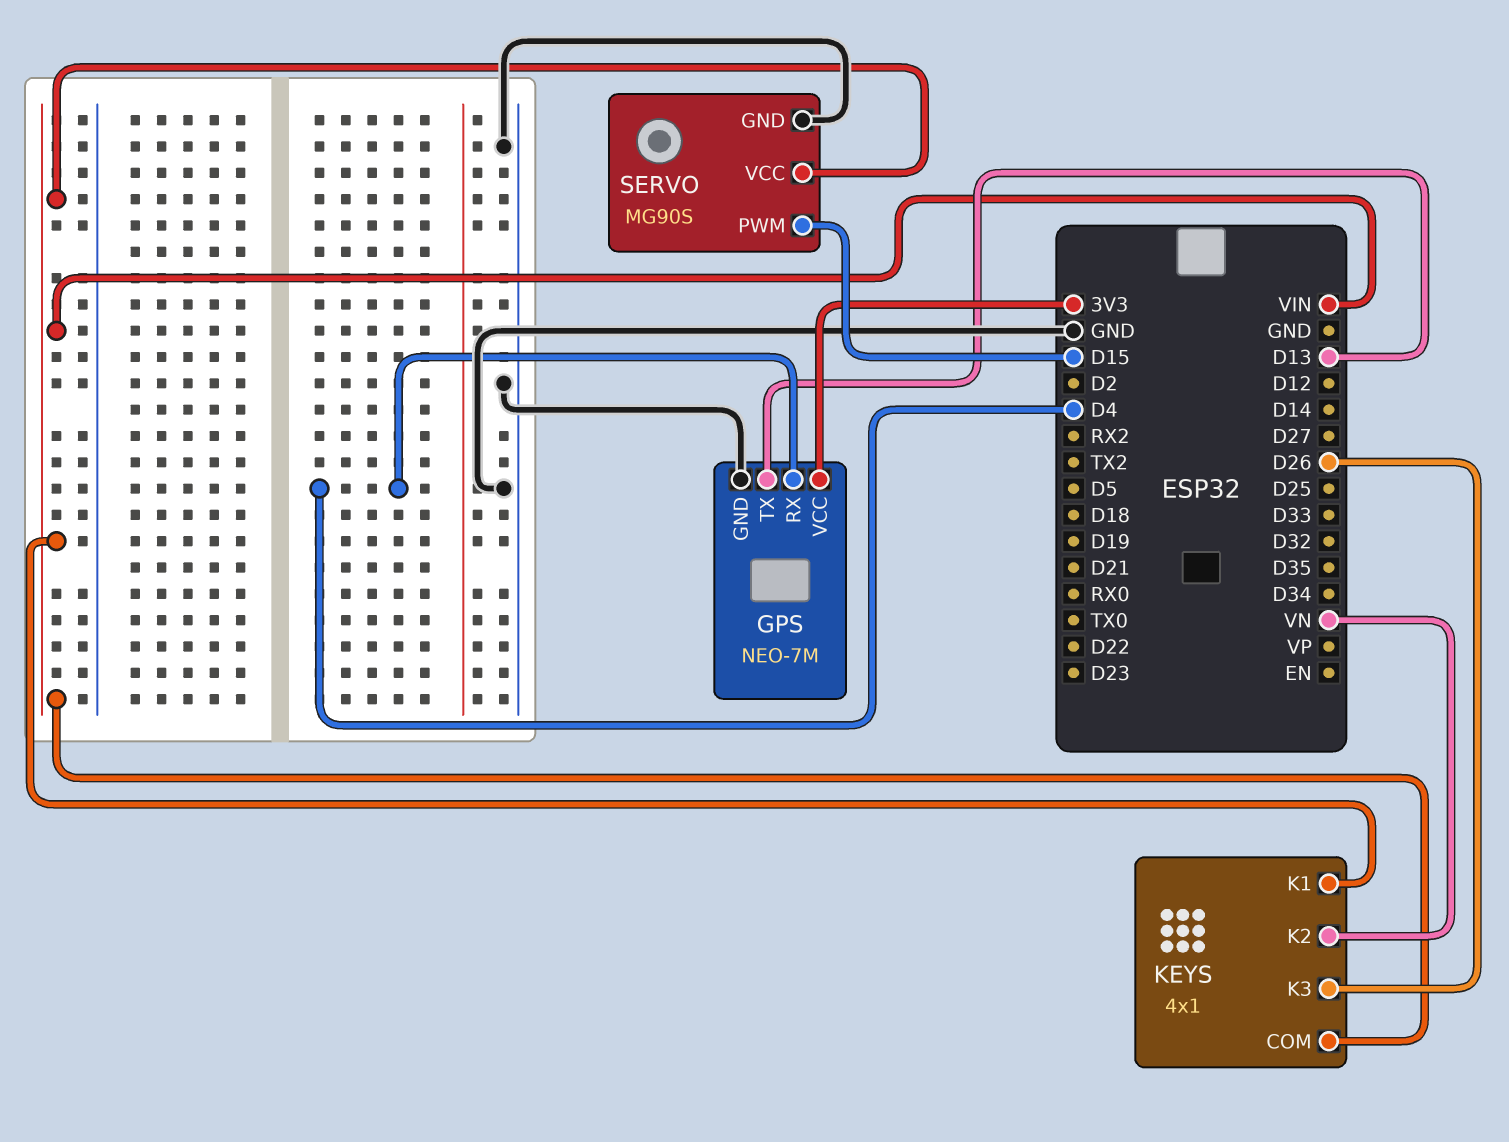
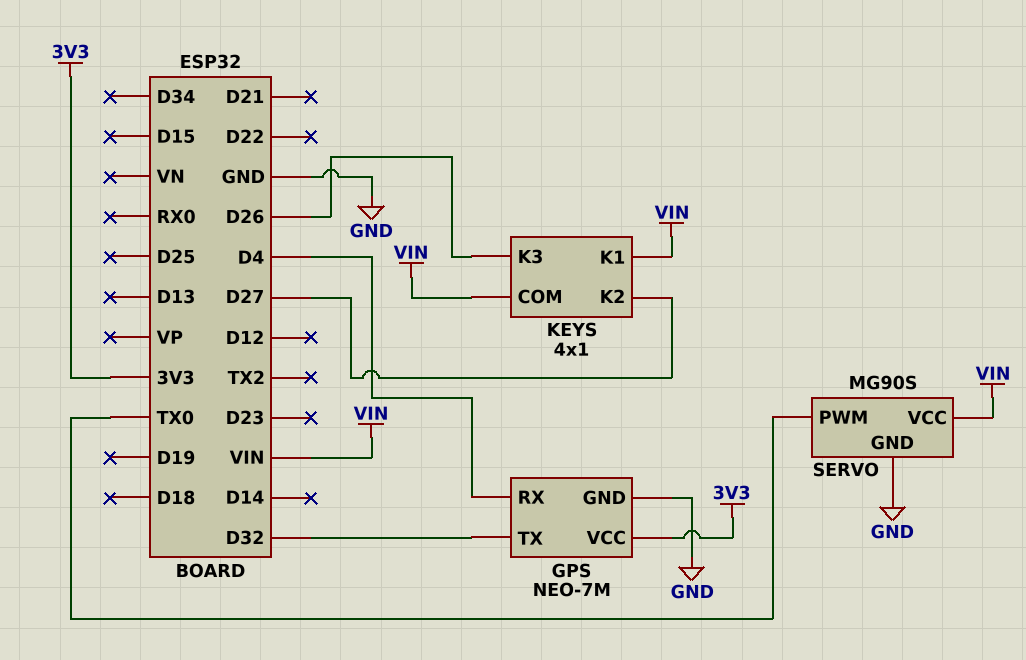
GPS pin TX: D13 -> D32
KEYS pin K2: VN -> D27
SERVO pin PWM: D15 -> TX0

